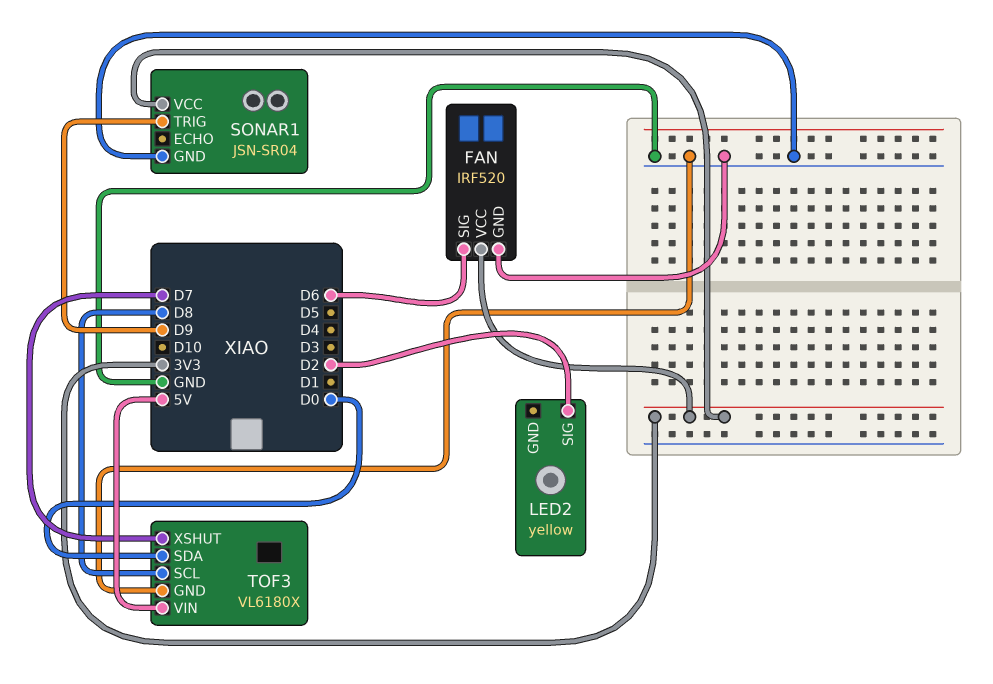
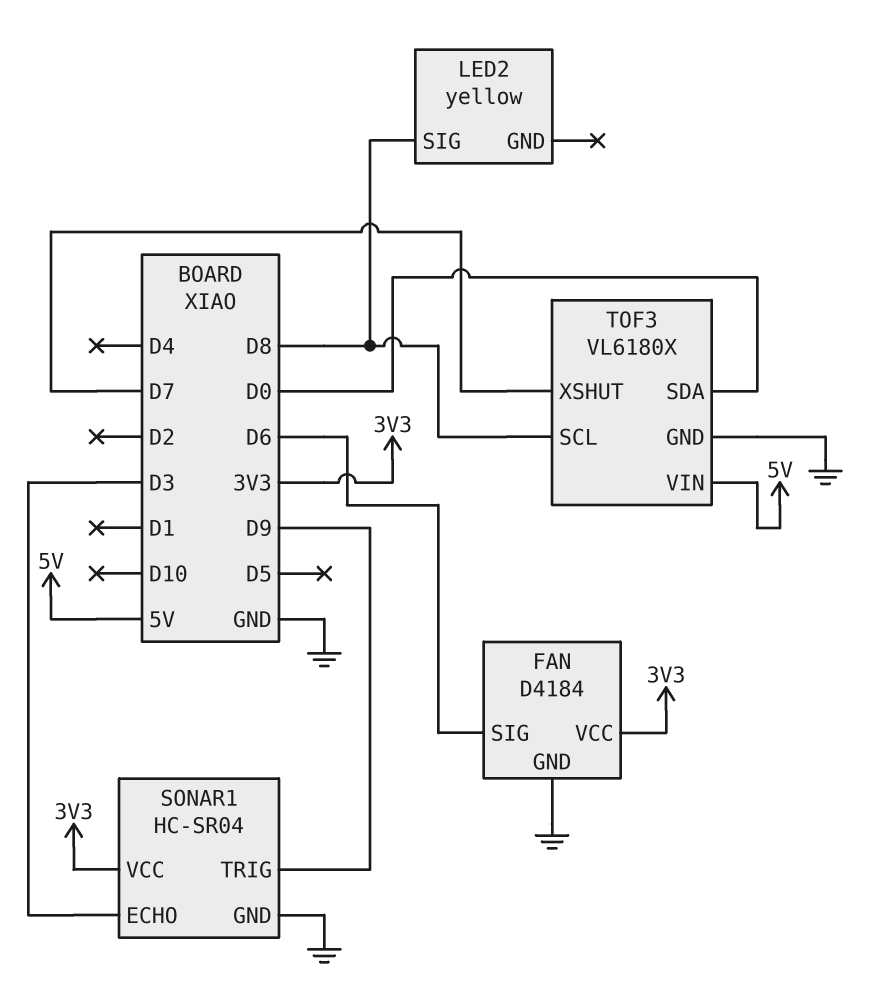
FAN: IRF520 -> D4184
LED2 pin SIG: D2 -> D8
SONAR1: JSN-SR04 -> HC-SR04
SONAR1 pin ECHO: none -> D3

